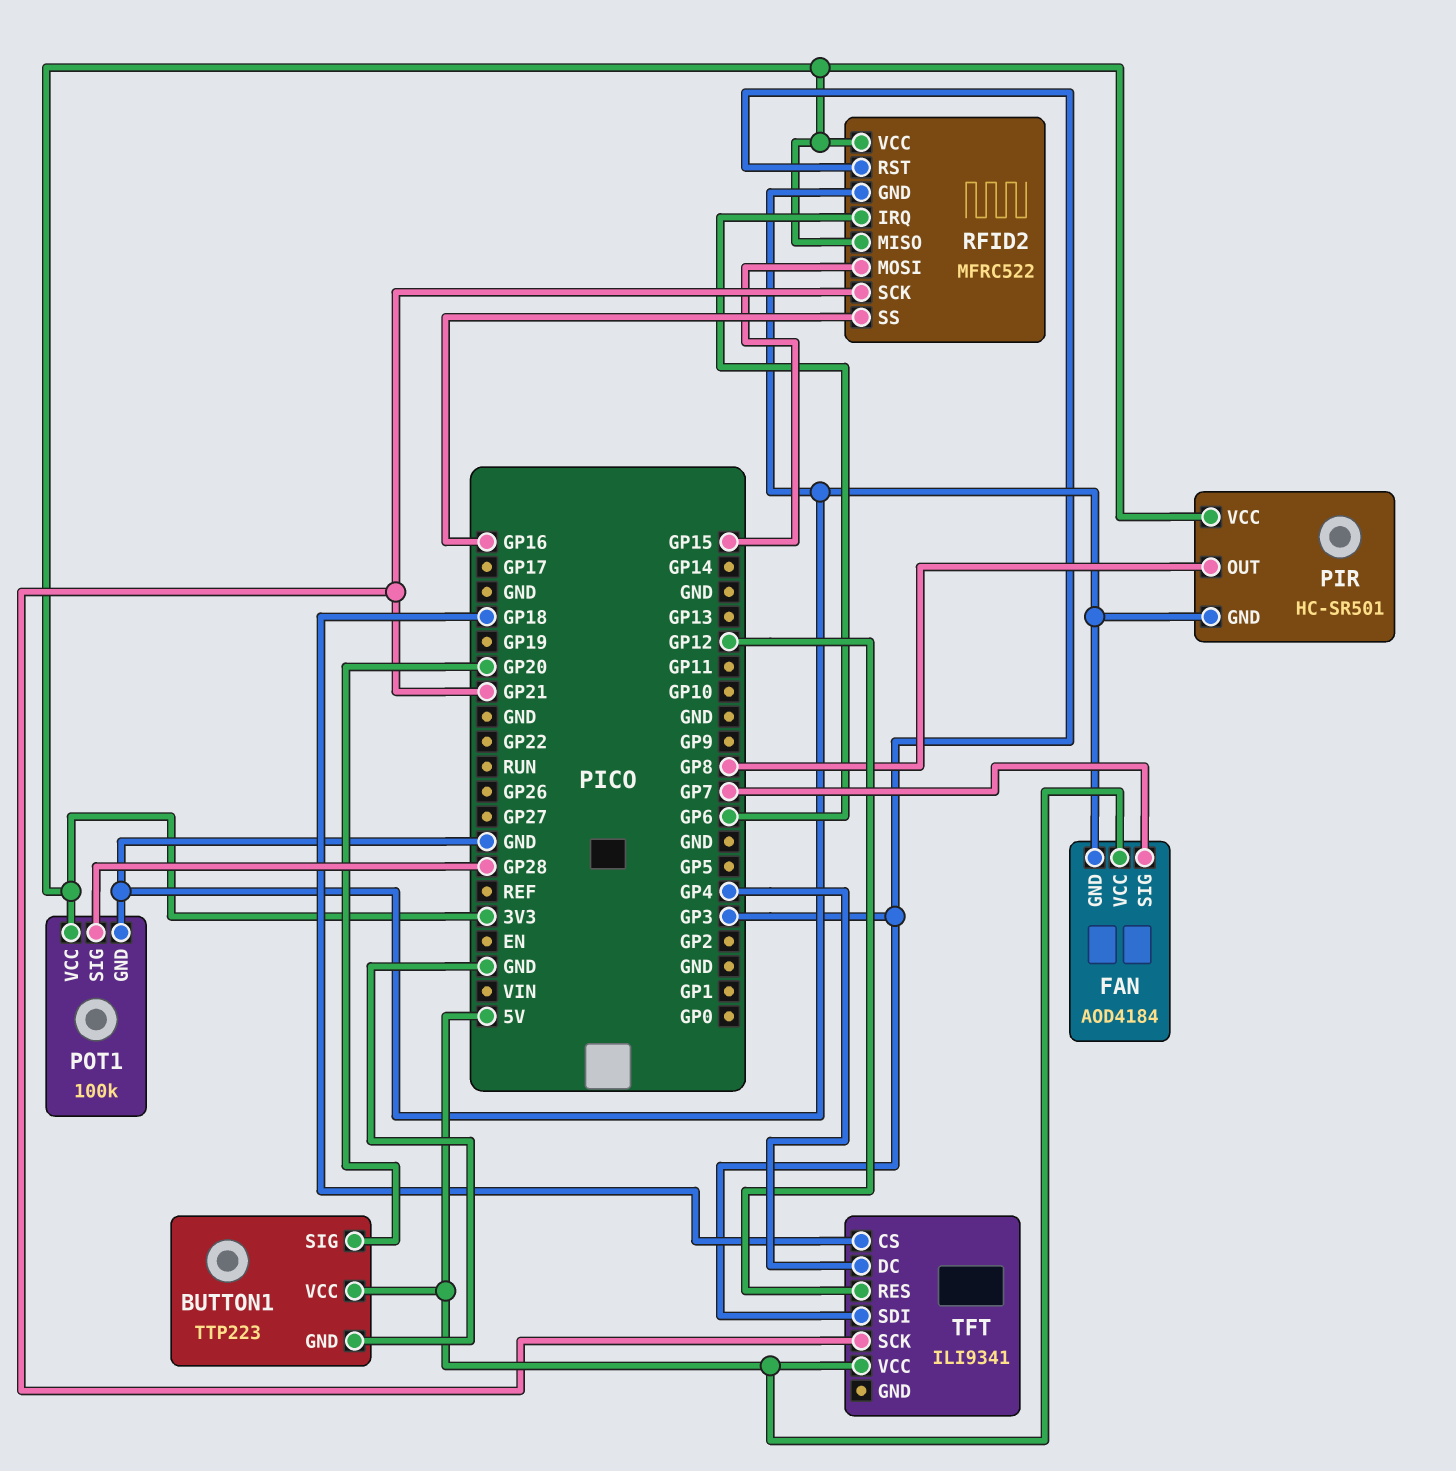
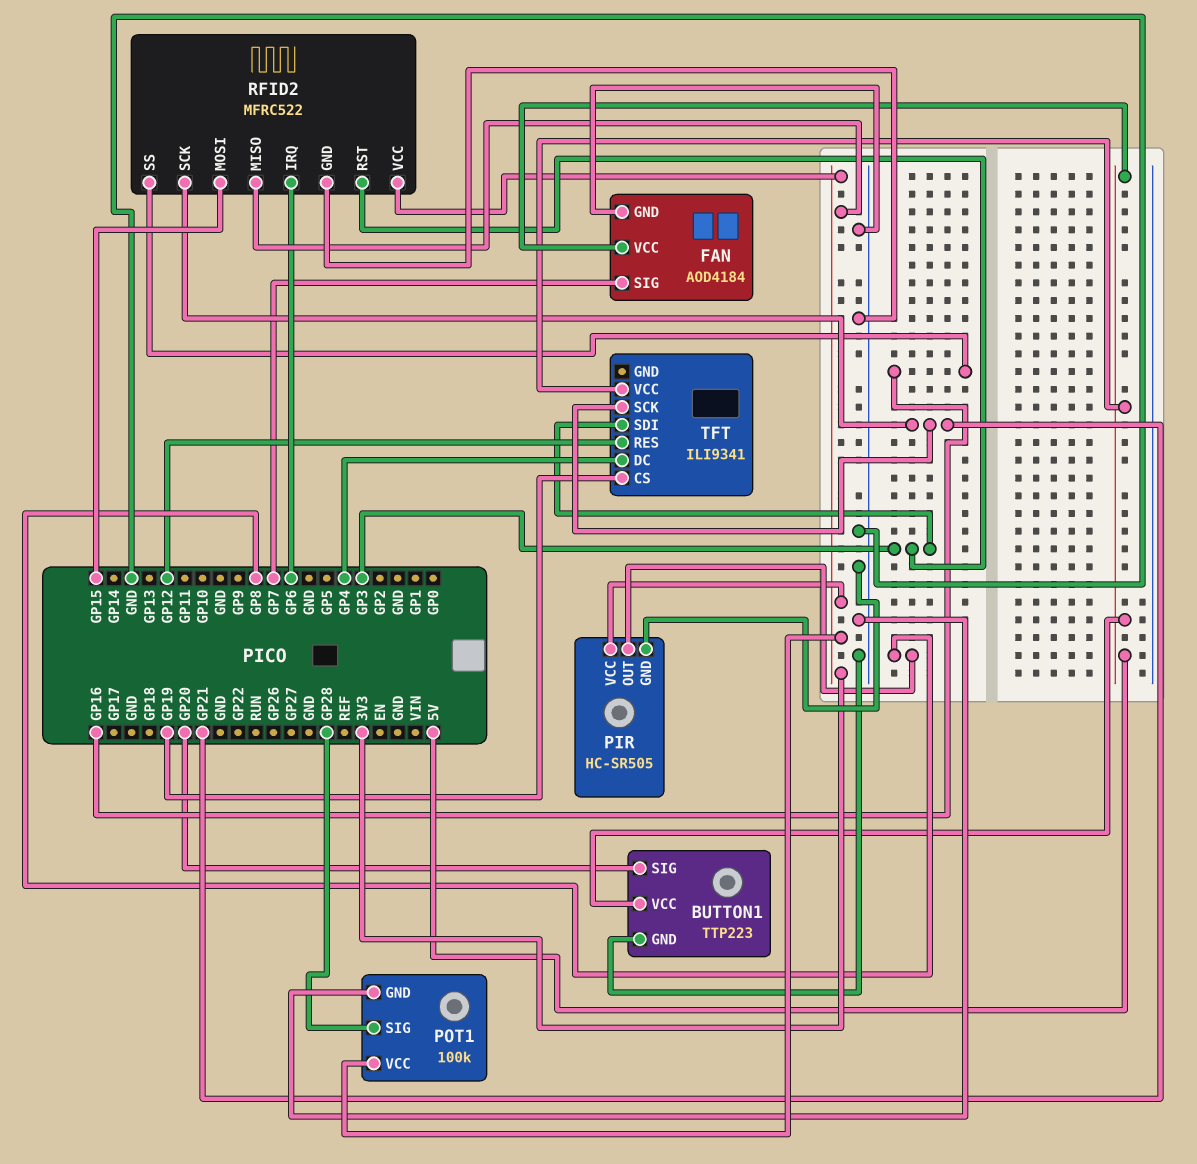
PIR: HC-SR501 -> HC-SR505
TFT pin CS: GP18 -> GP19

